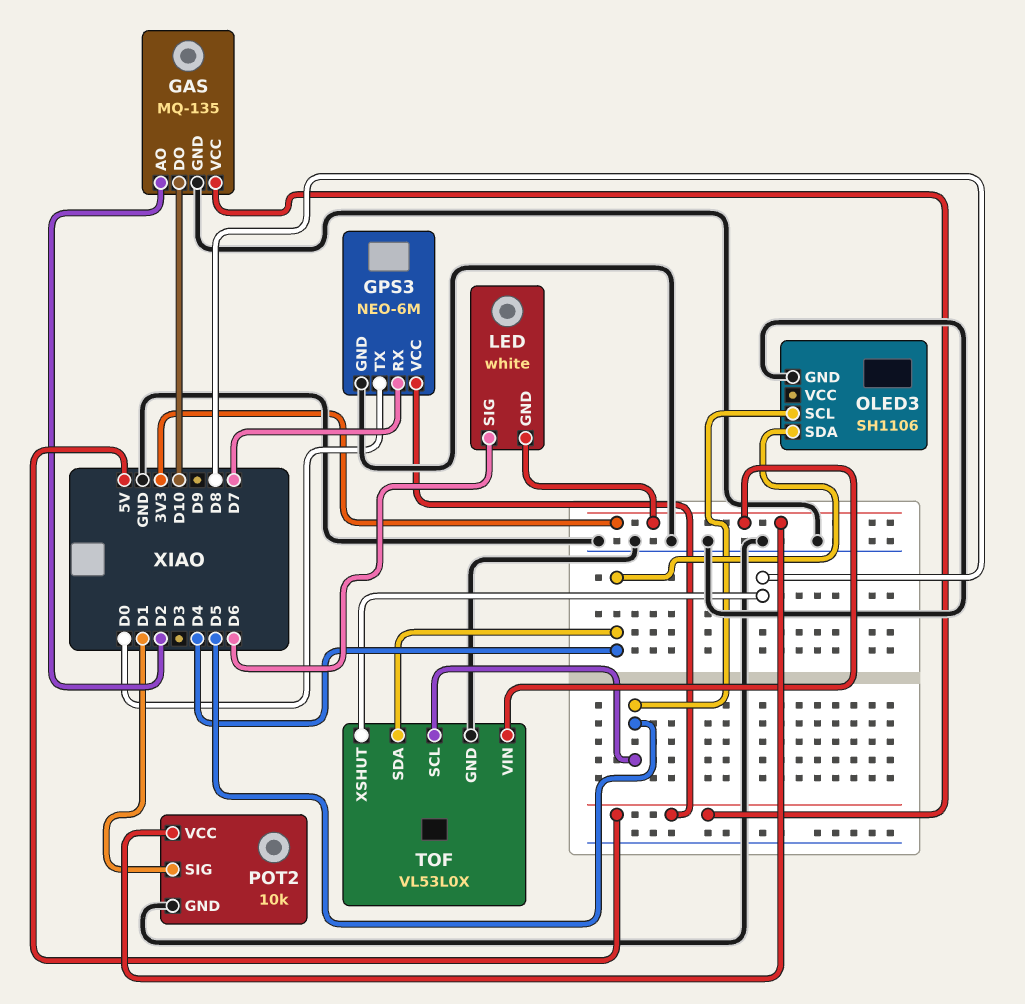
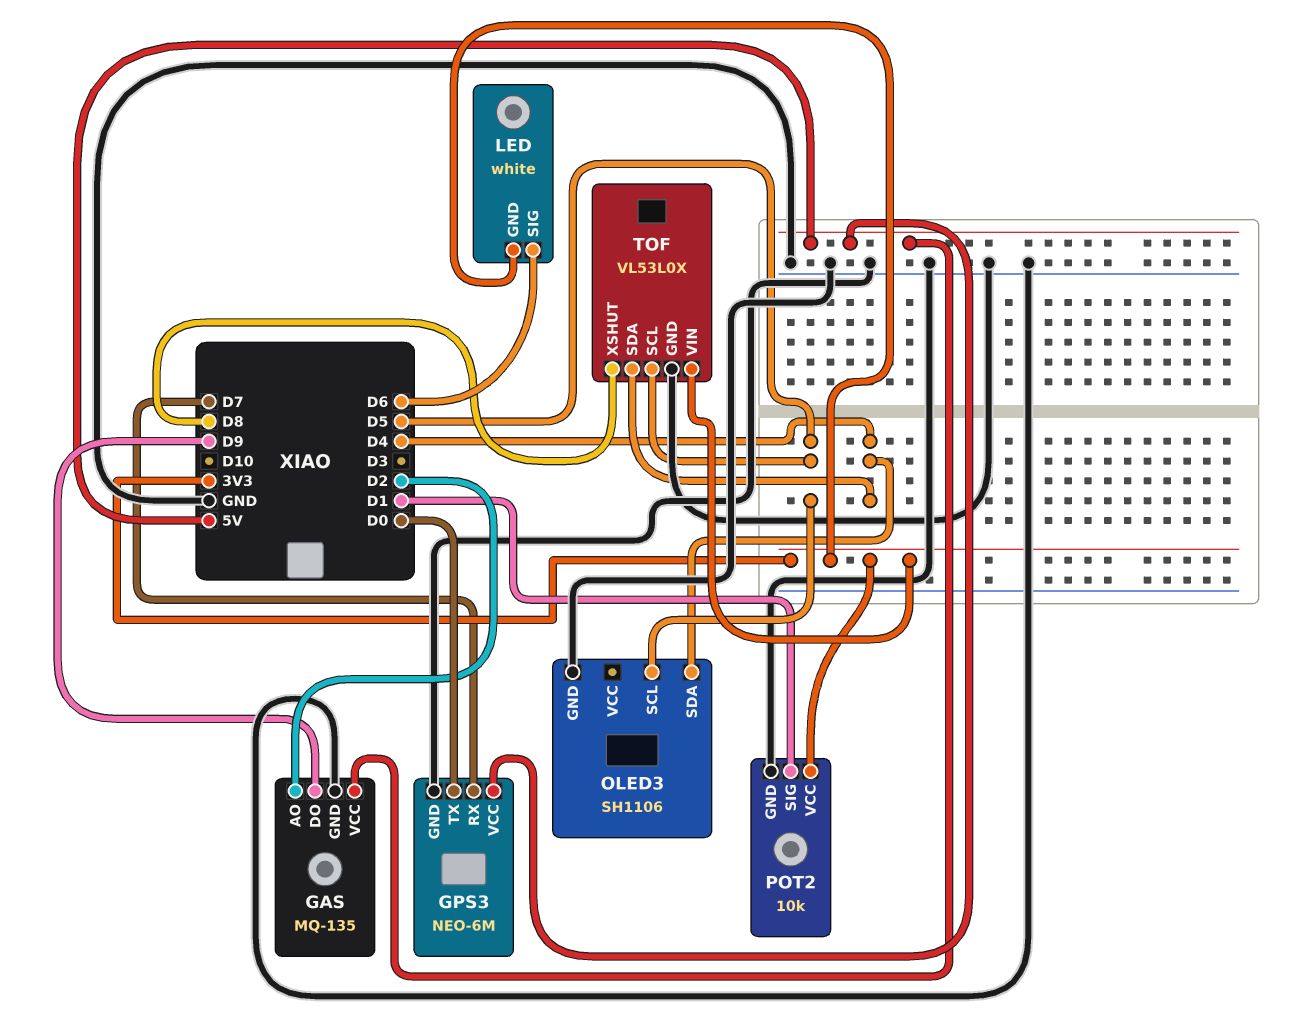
GAS pin DO: D10 -> D9

